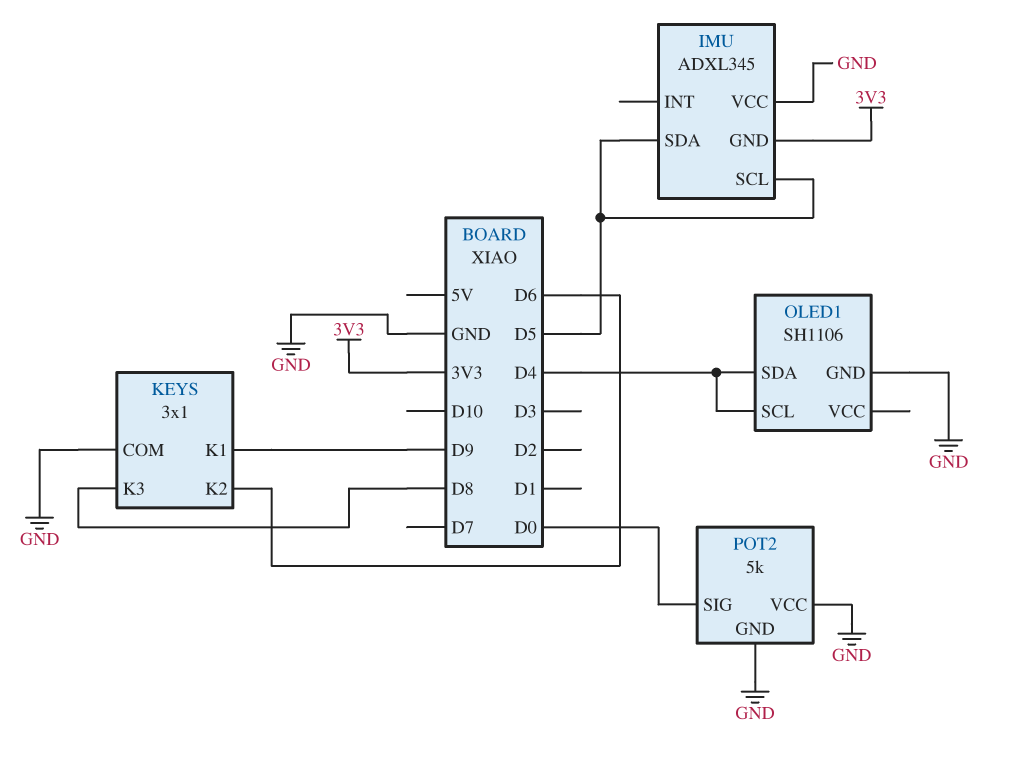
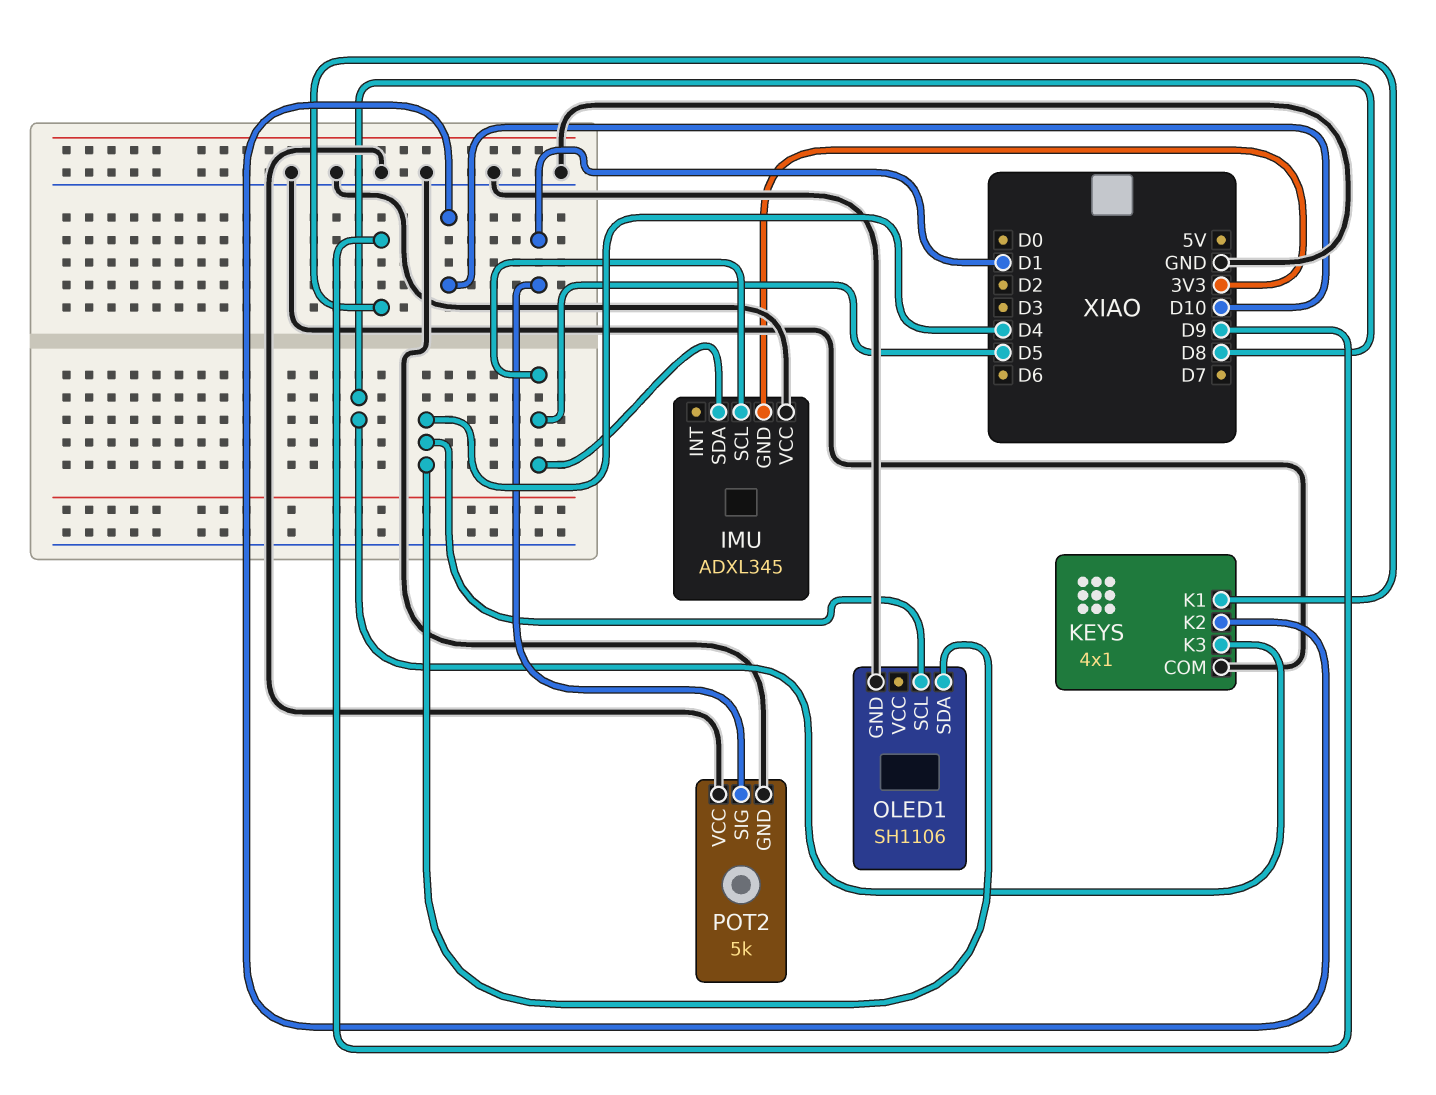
KEYS: 3x1 -> 4x1
KEYS pin K2: D6 -> D10
POT2 pin SIG: D0 -> D1

